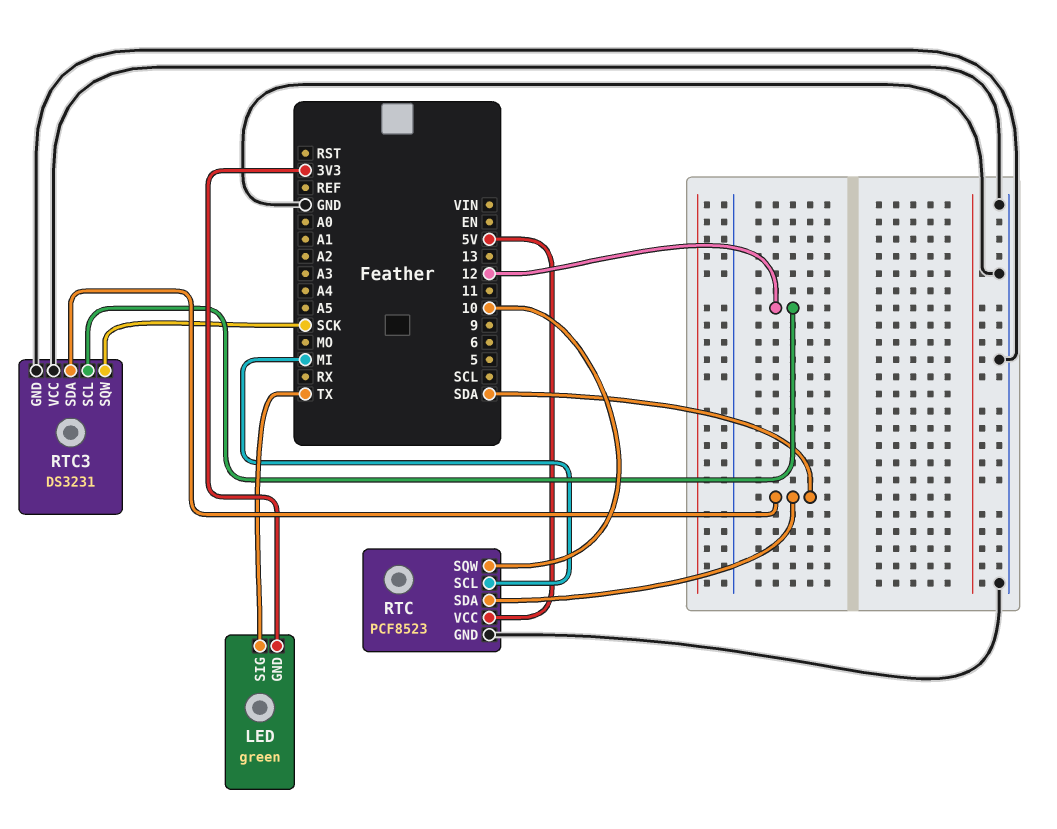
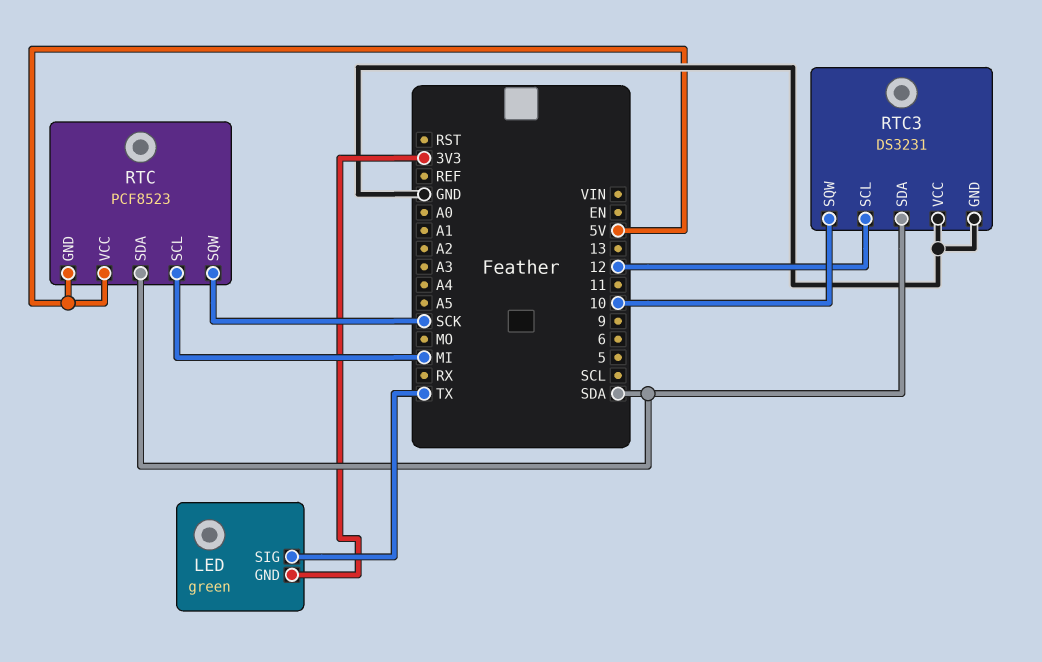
RTC pin GND: GND -> 5V
RTC pin SQW: 10 -> SCK
RTC3 pin SQW: SCK -> 10

